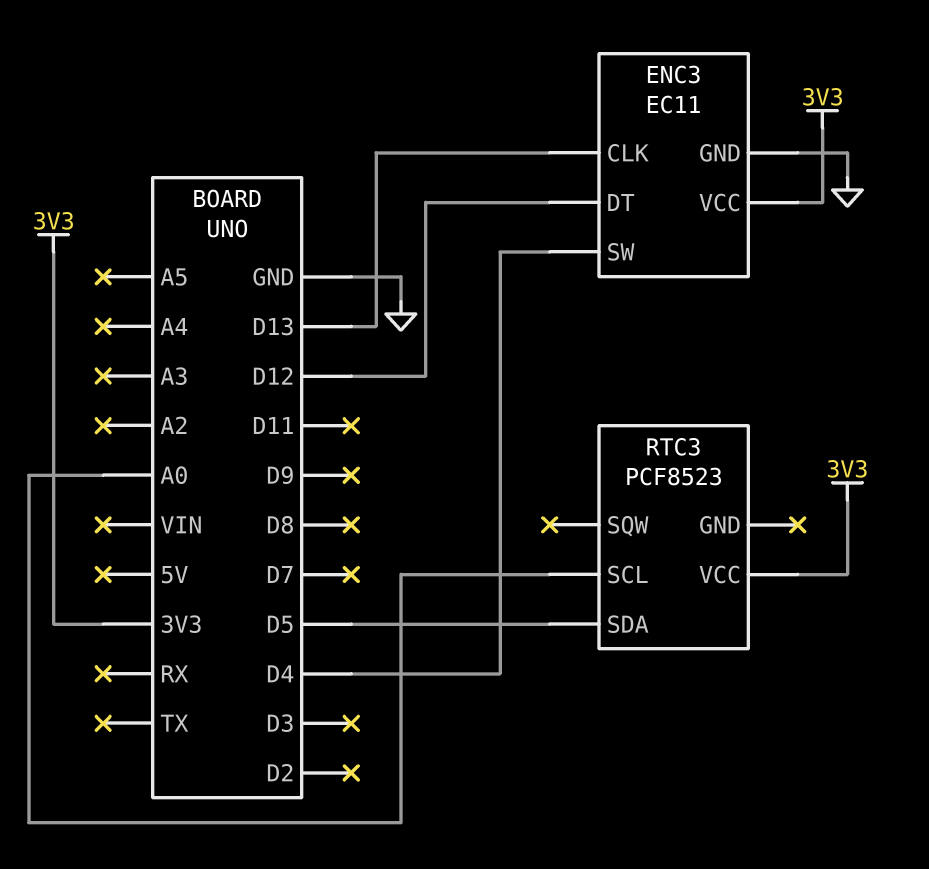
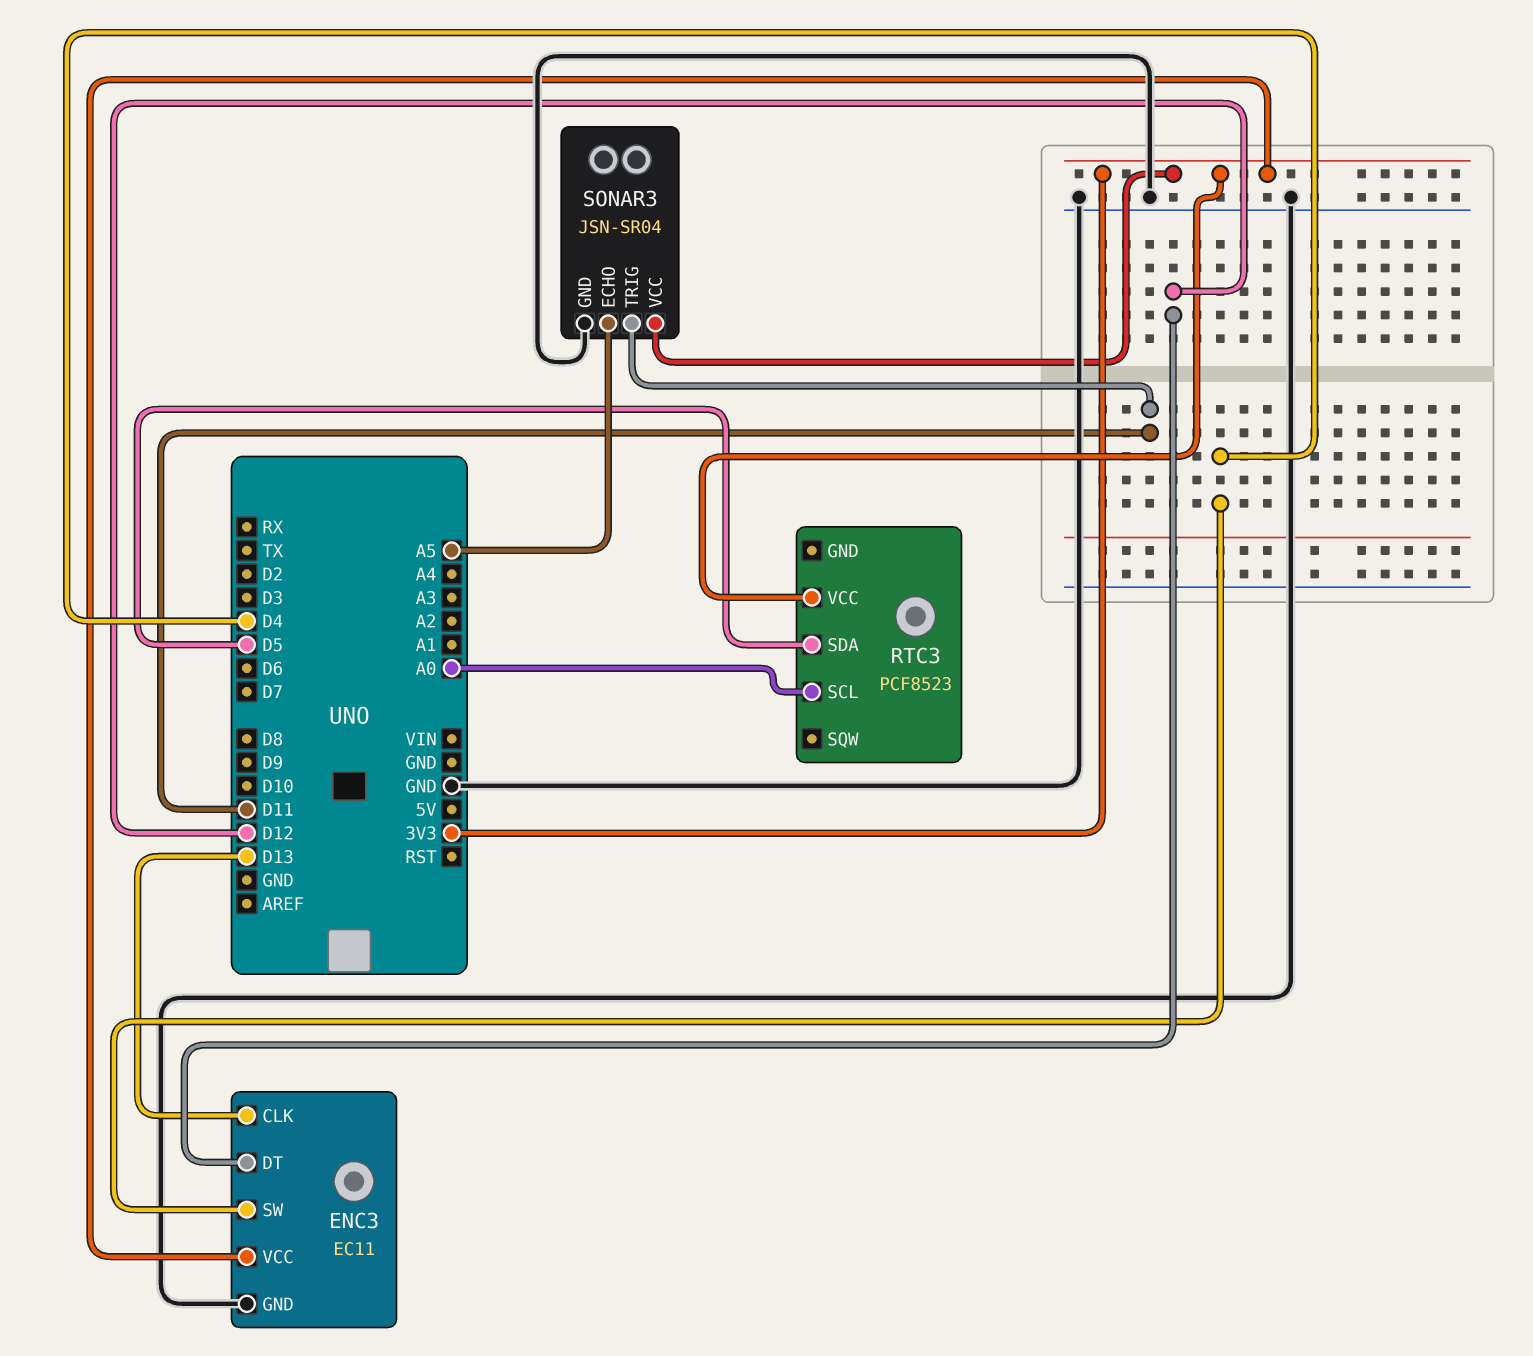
SONAR3: none -> JSN-SR04
SONAR3 pin ECHO: none -> A5
SONAR3 pin GND: none -> GND
SONAR3 pin TRIG: none -> D11
SONAR3 pin VCC: none -> 3V3

